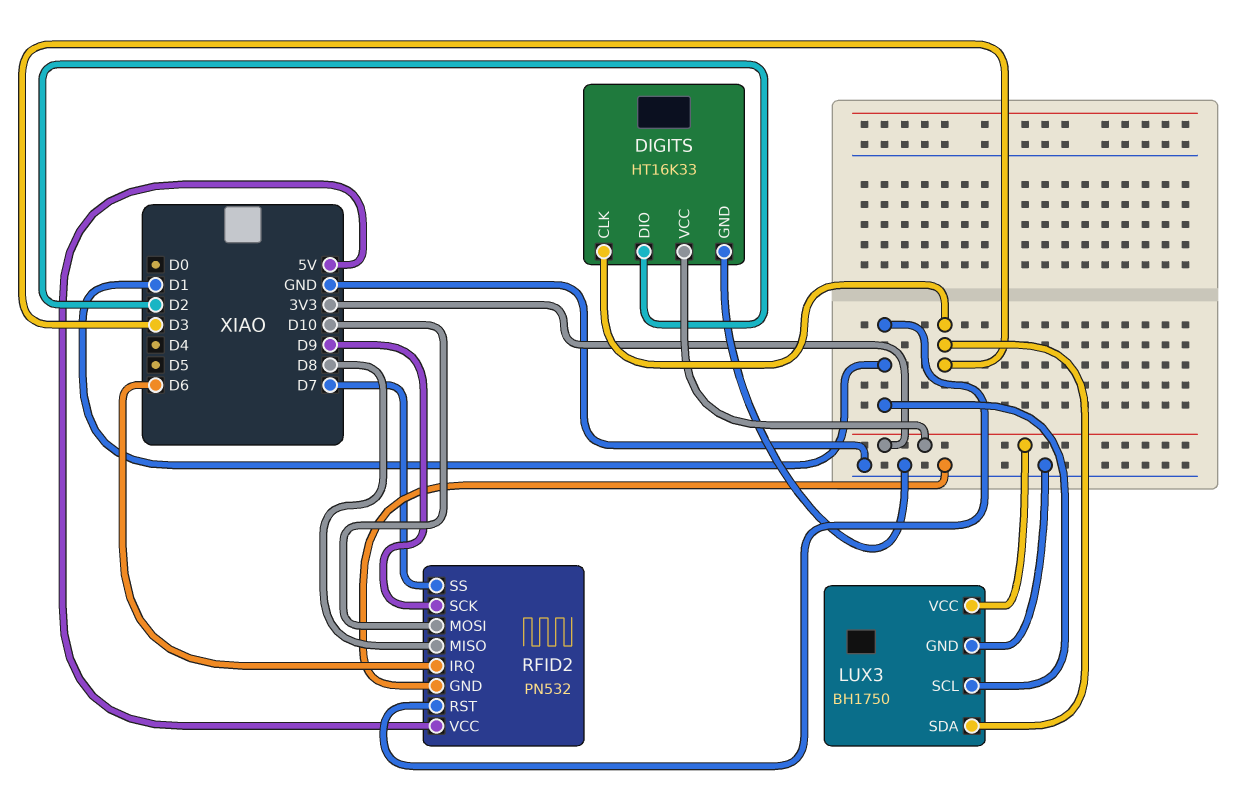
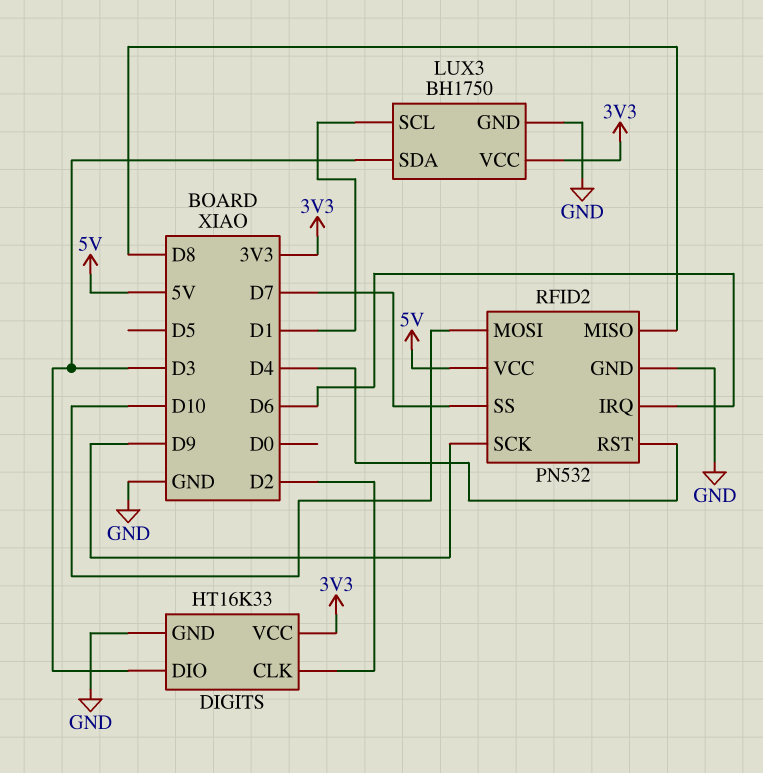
DIGITS pin CLK: D3 -> D2
DIGITS pin DIO: D2 -> D3
RFID2 pin RST: D1 -> D4

